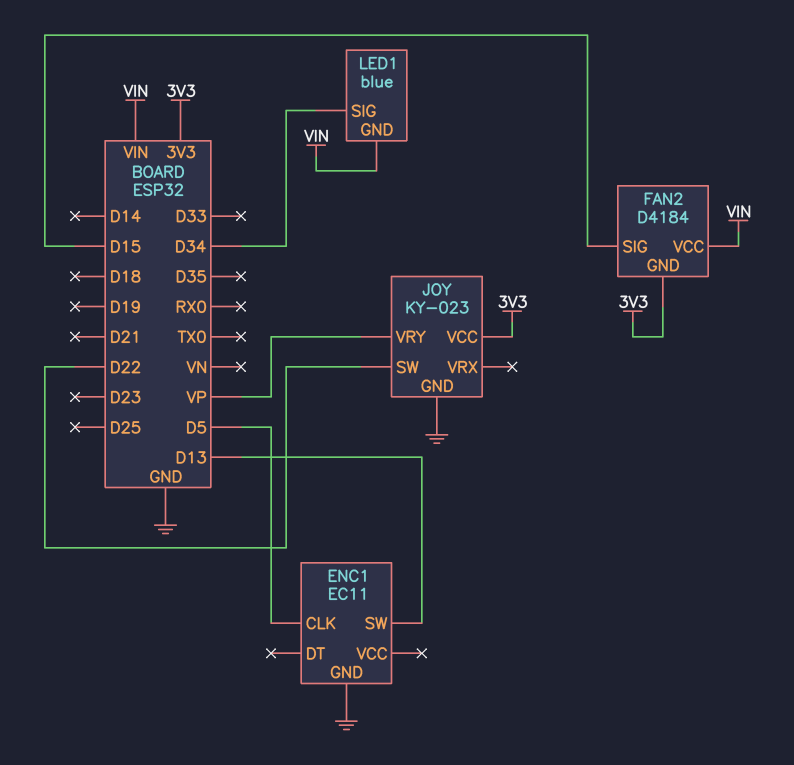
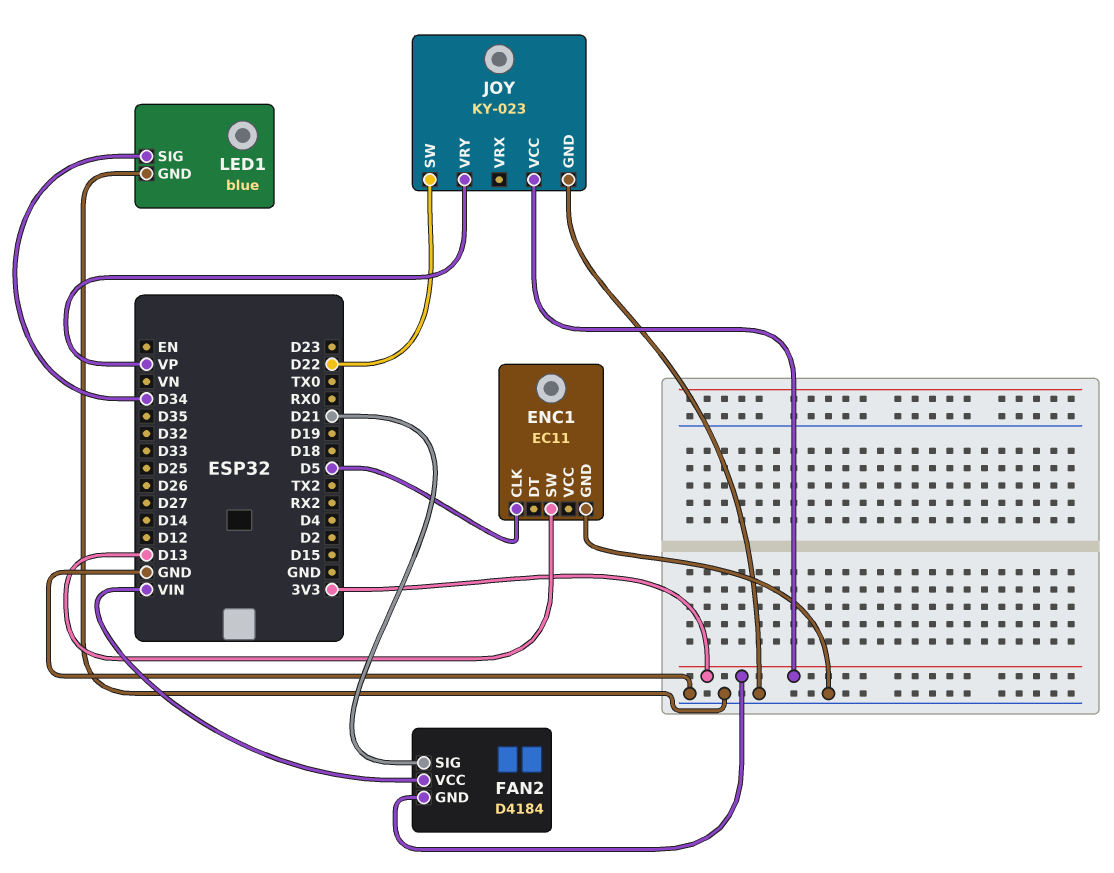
FAN2 pin SIG: D15 -> D21
LED1 pin GND: VIN -> GND

